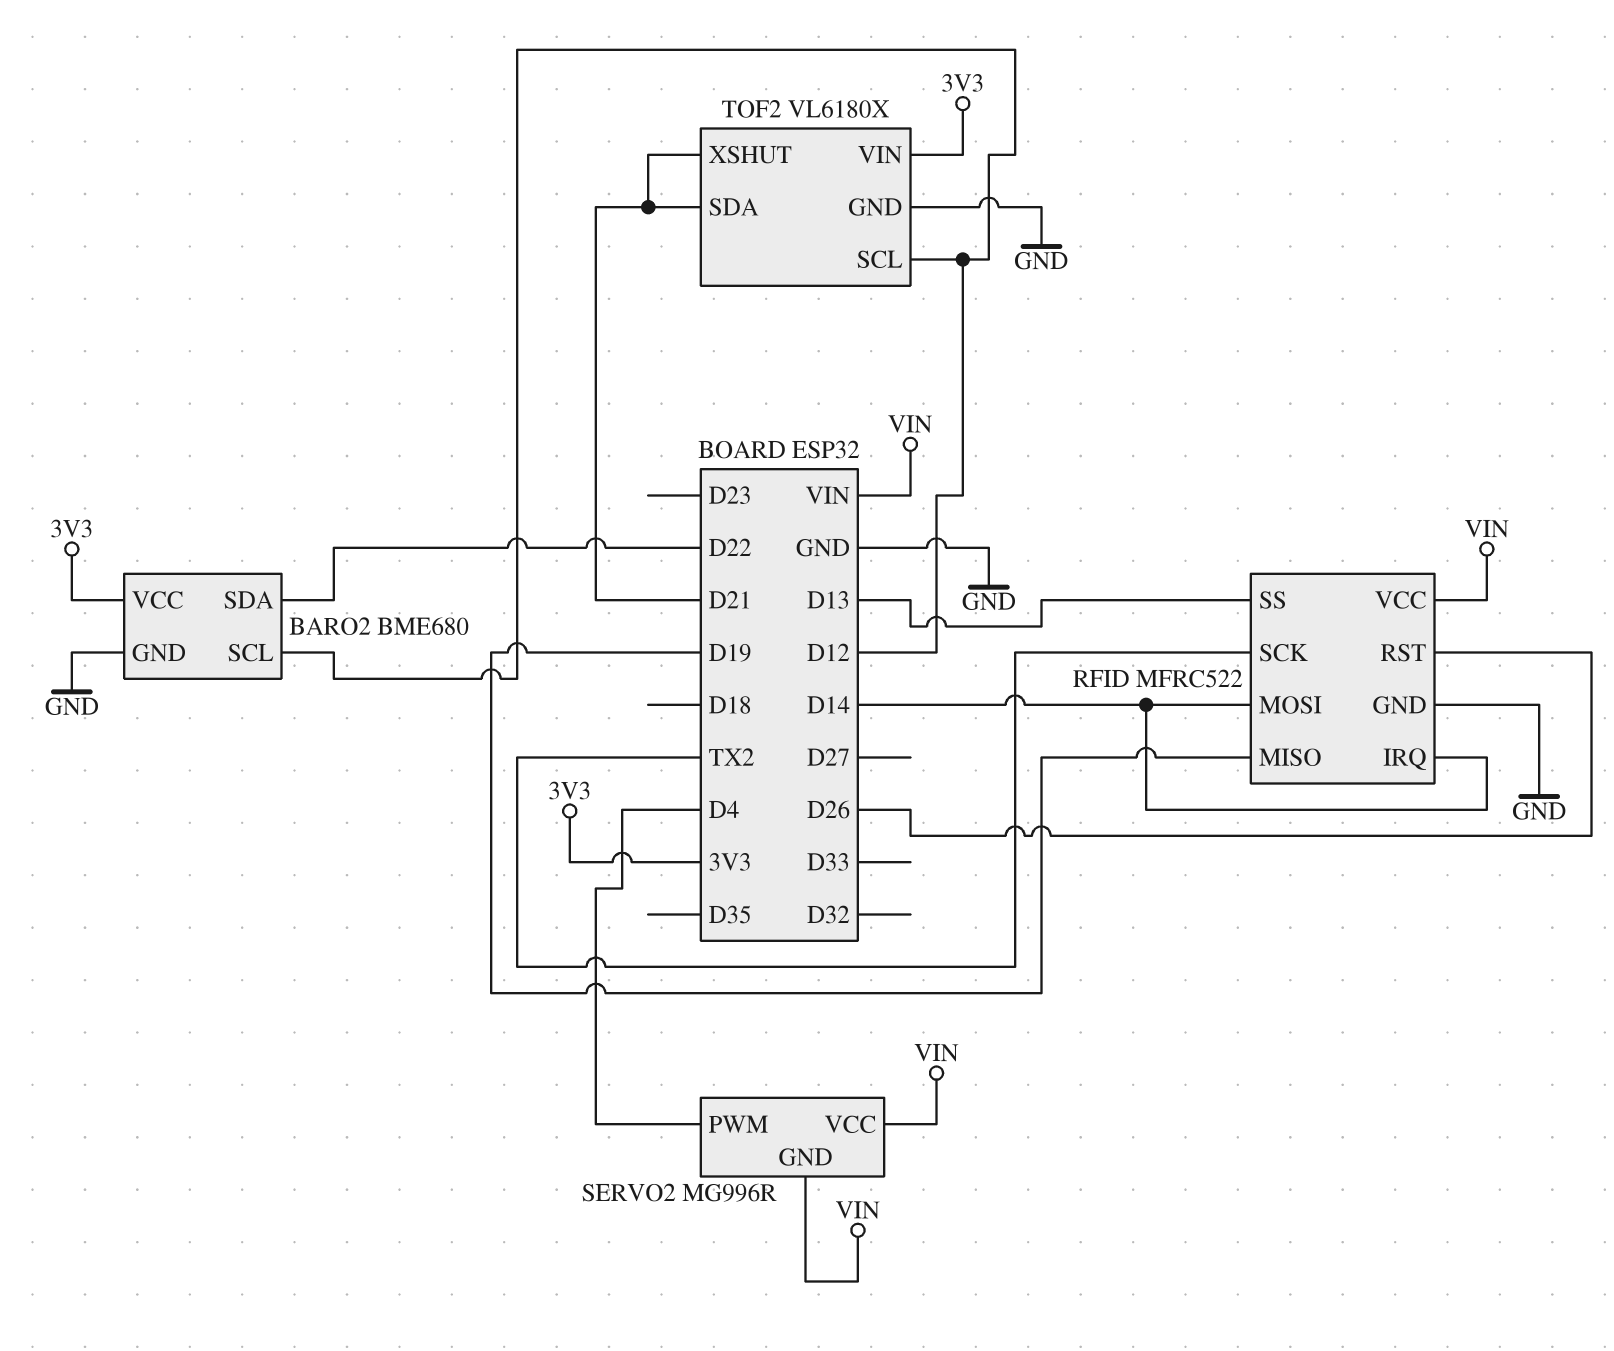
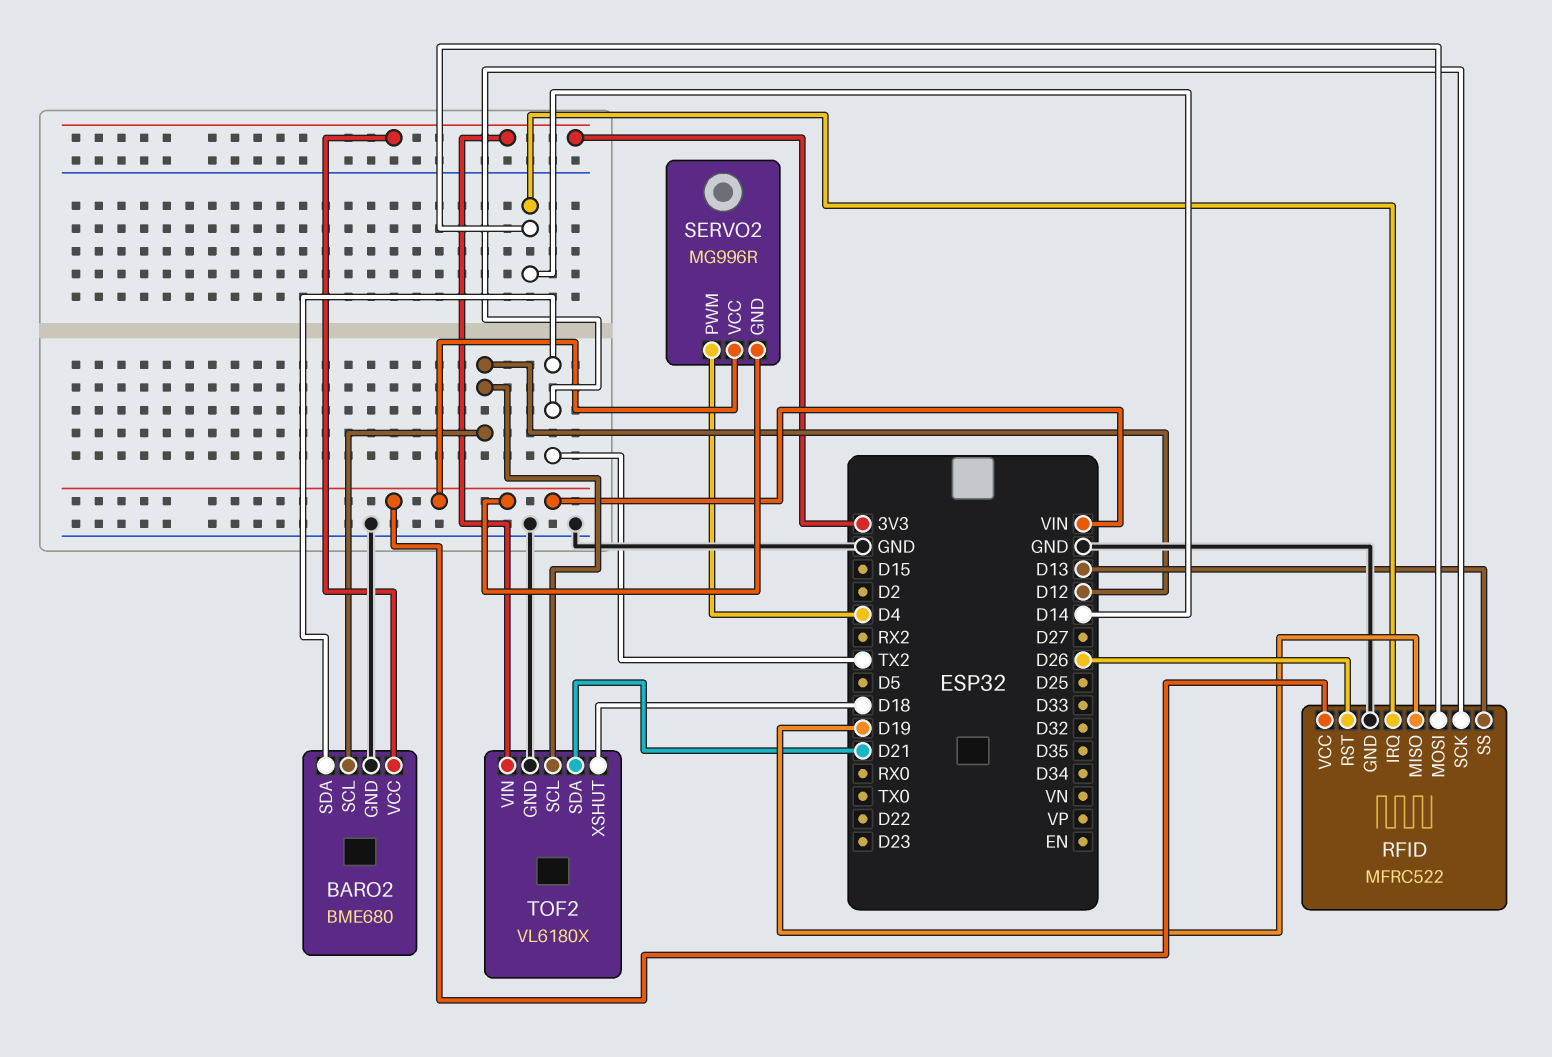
BARO2 pin SDA: D22 -> TX2
TOF2 pin XSHUT: D21 -> D18

